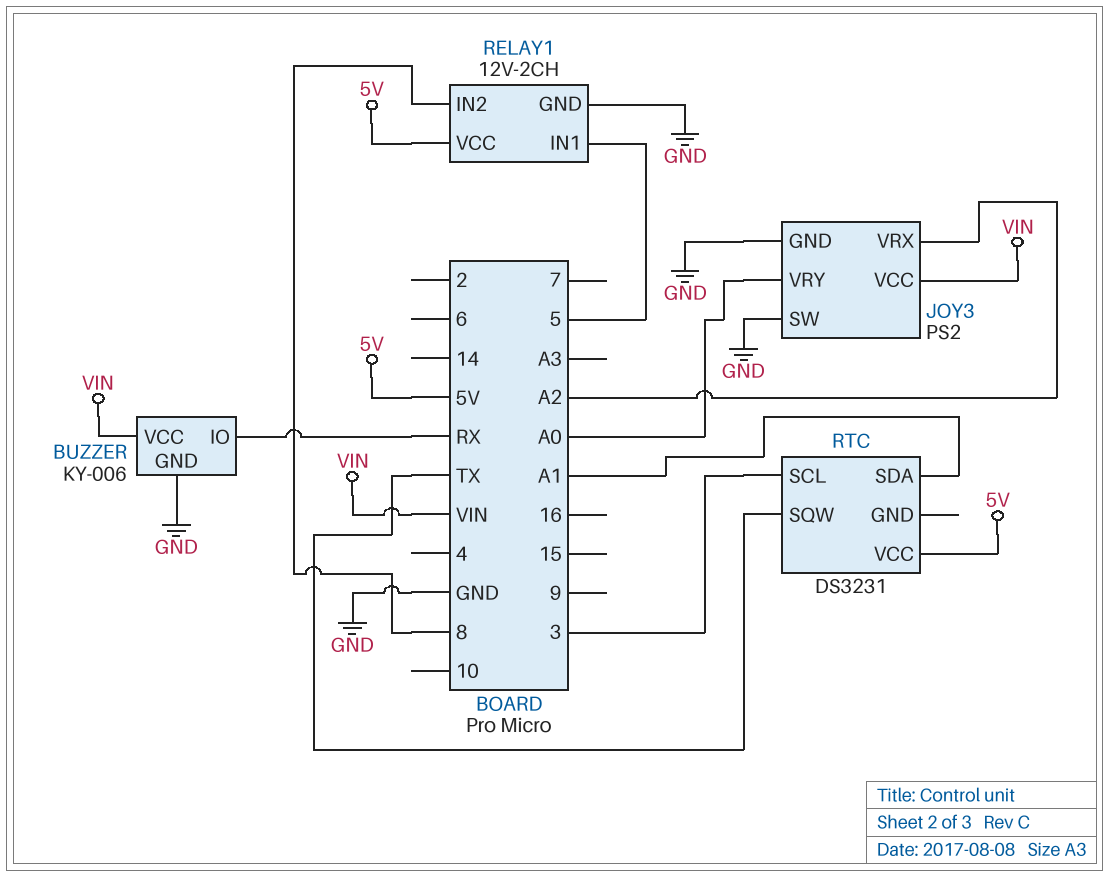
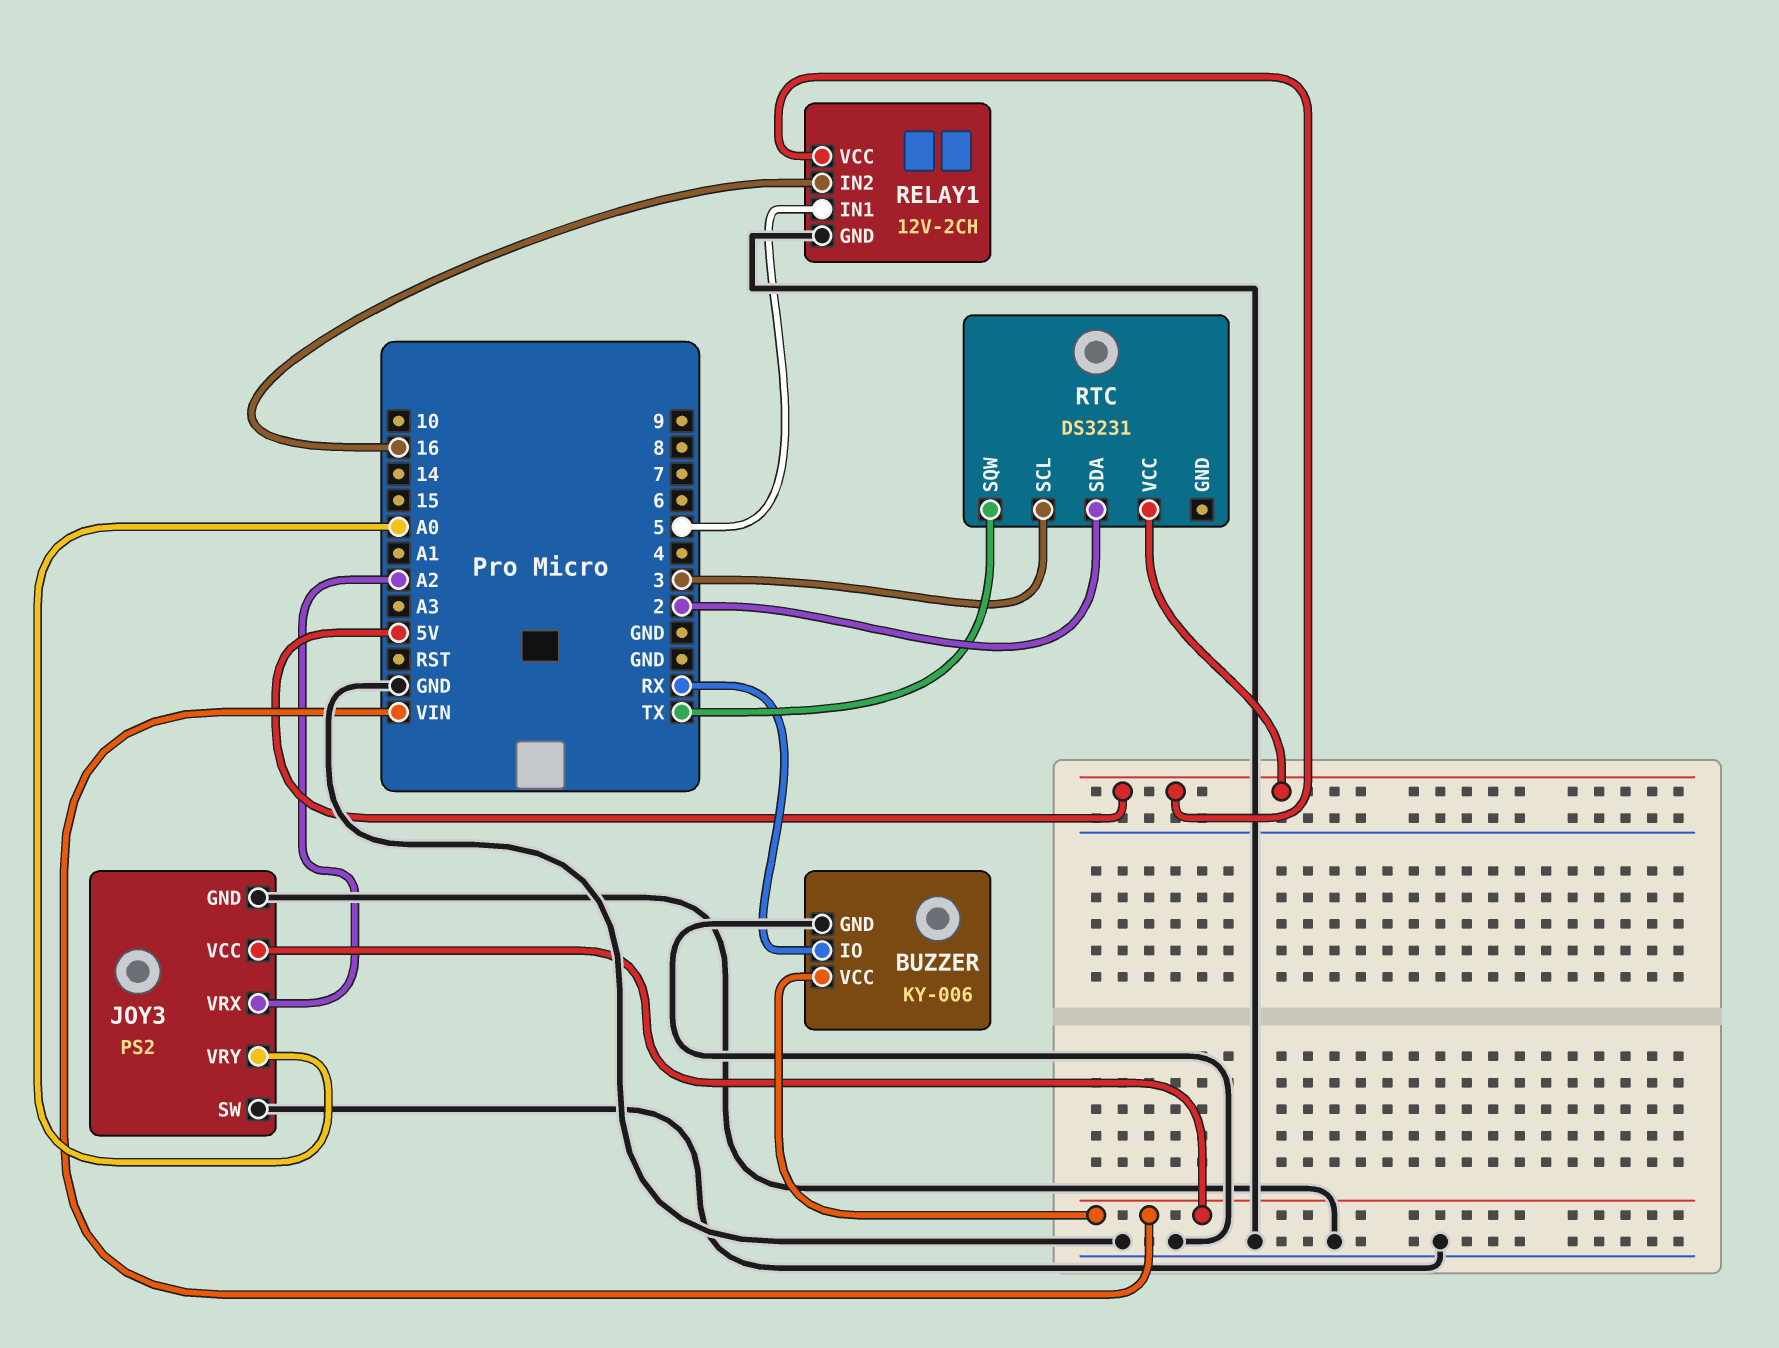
RELAY1 pin IN2: 8 -> 16
RTC pin SDA: A1 -> 2

